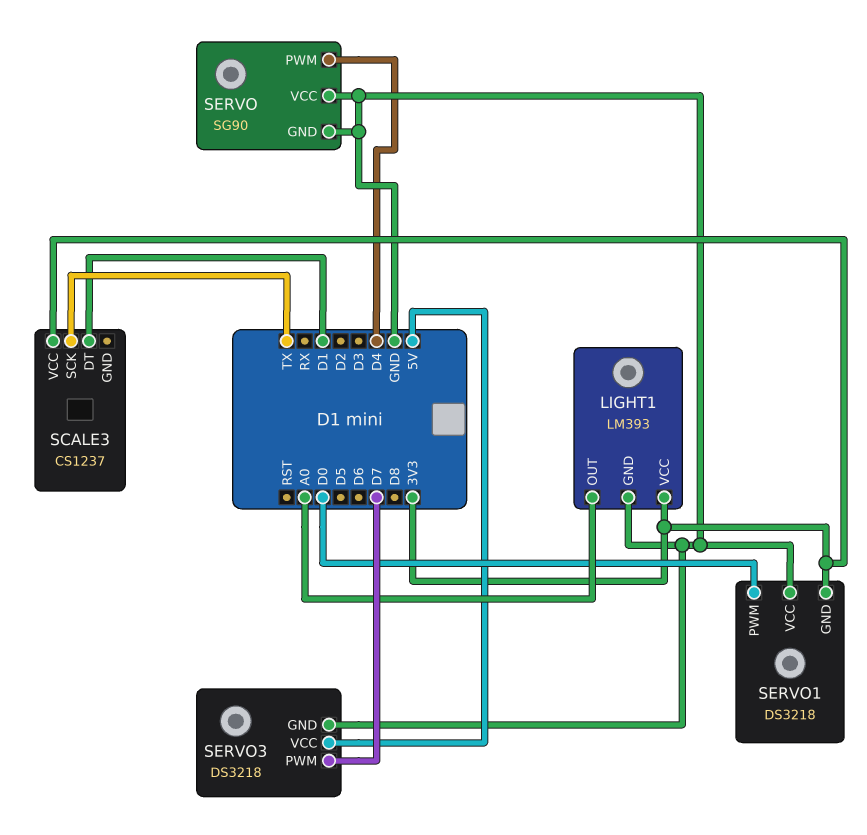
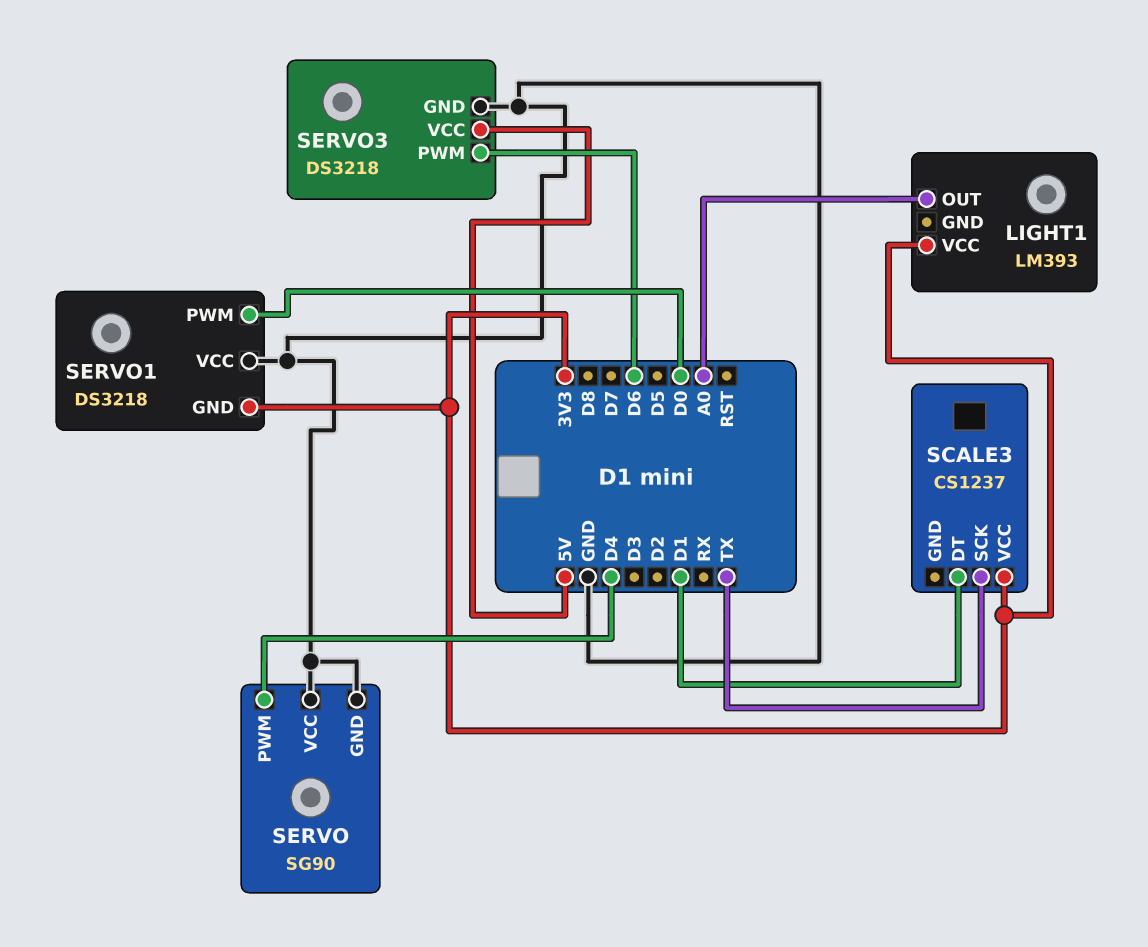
LIGHT1 pin GND: GND -> none
SERVO3 pin PWM: D7 -> D6

